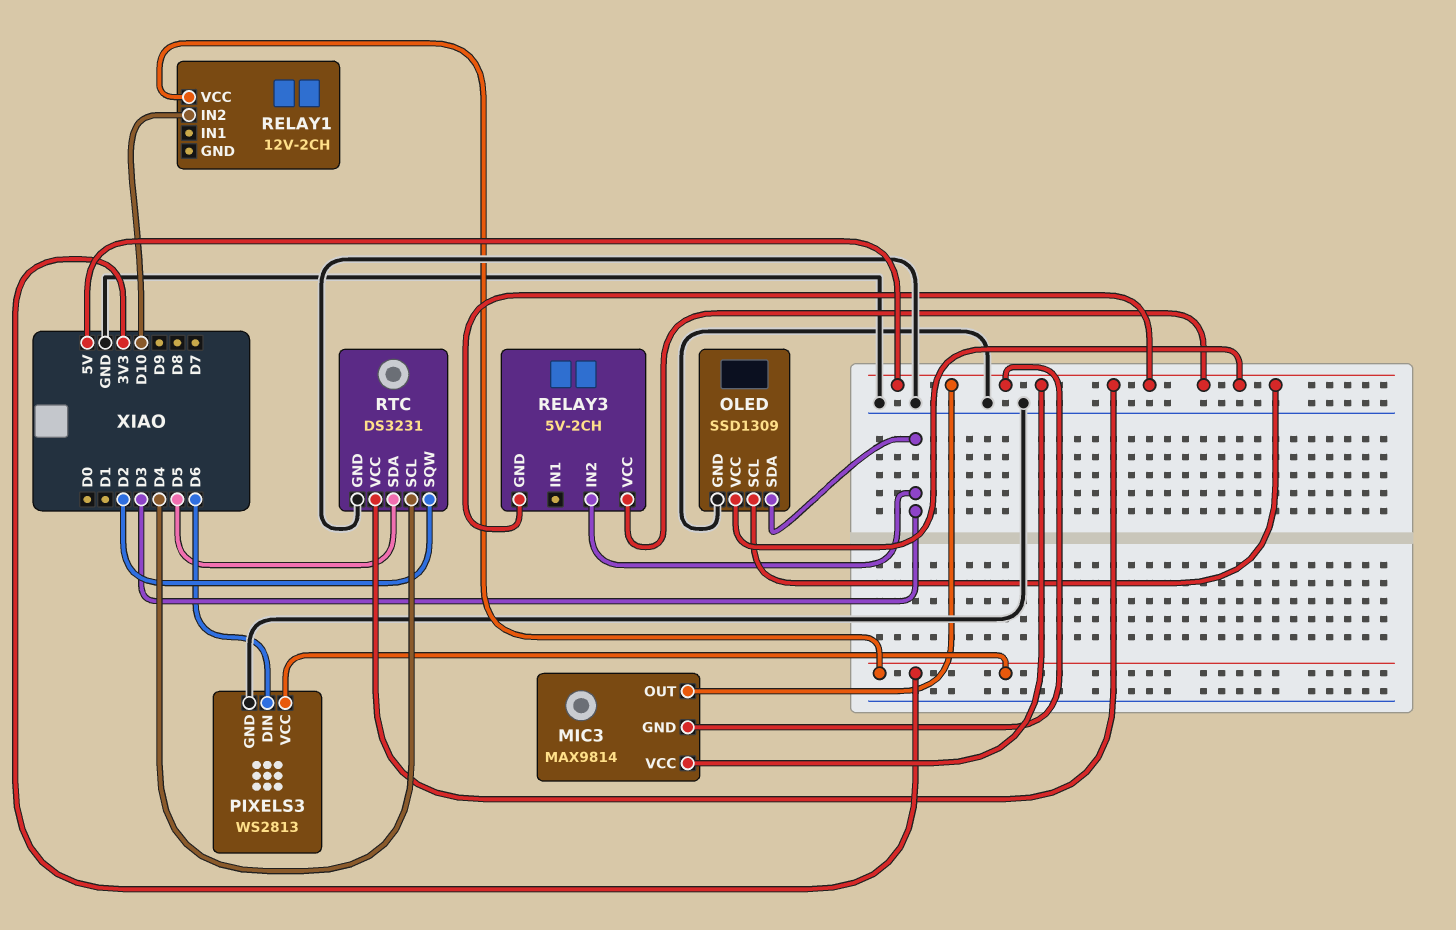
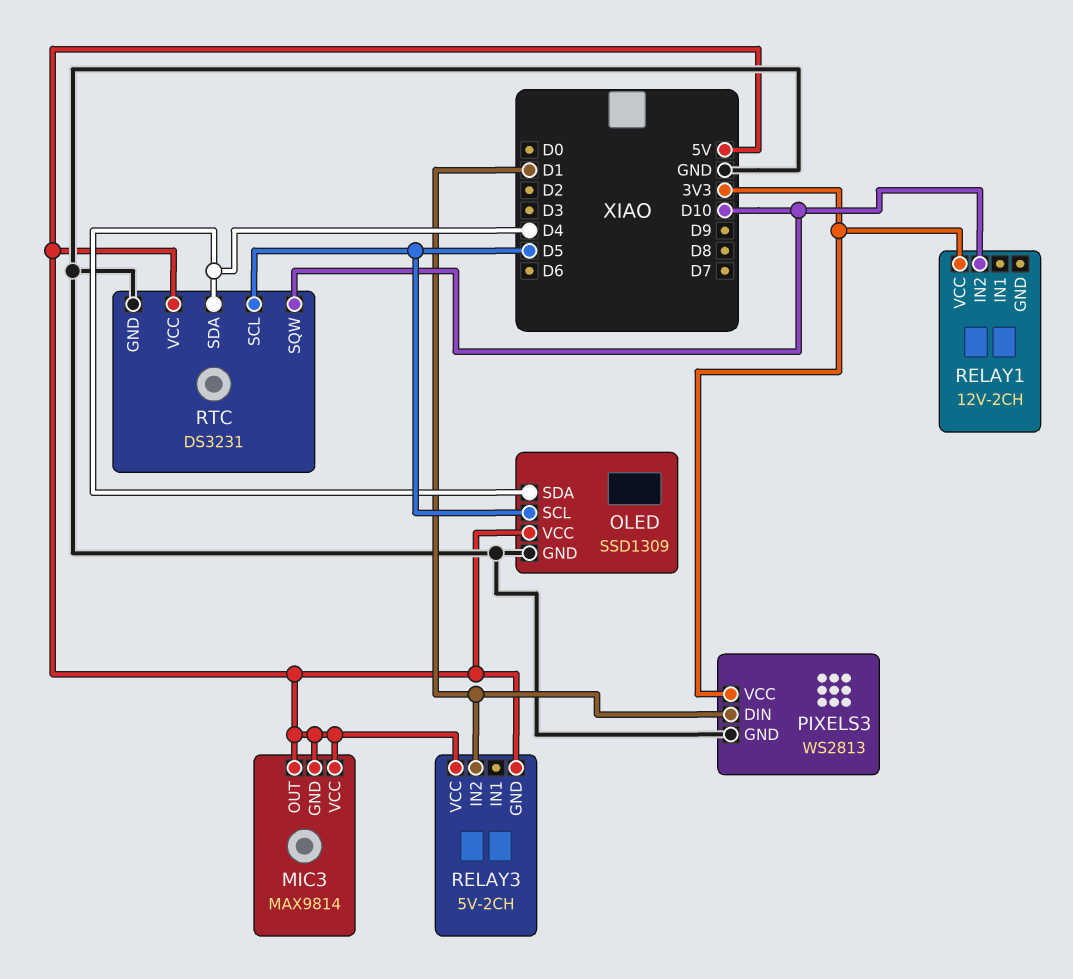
OLED pin SCL: 5V -> D5
OLED pin SDA: D3 -> D4
PIXELS3 pin DIN: D6 -> D1
RELAY3 pin IN2: D3 -> D1
RTC pin SCL: D4 -> D5
RTC pin SDA: D5 -> D4
RTC pin SQW: D2 -> D10

